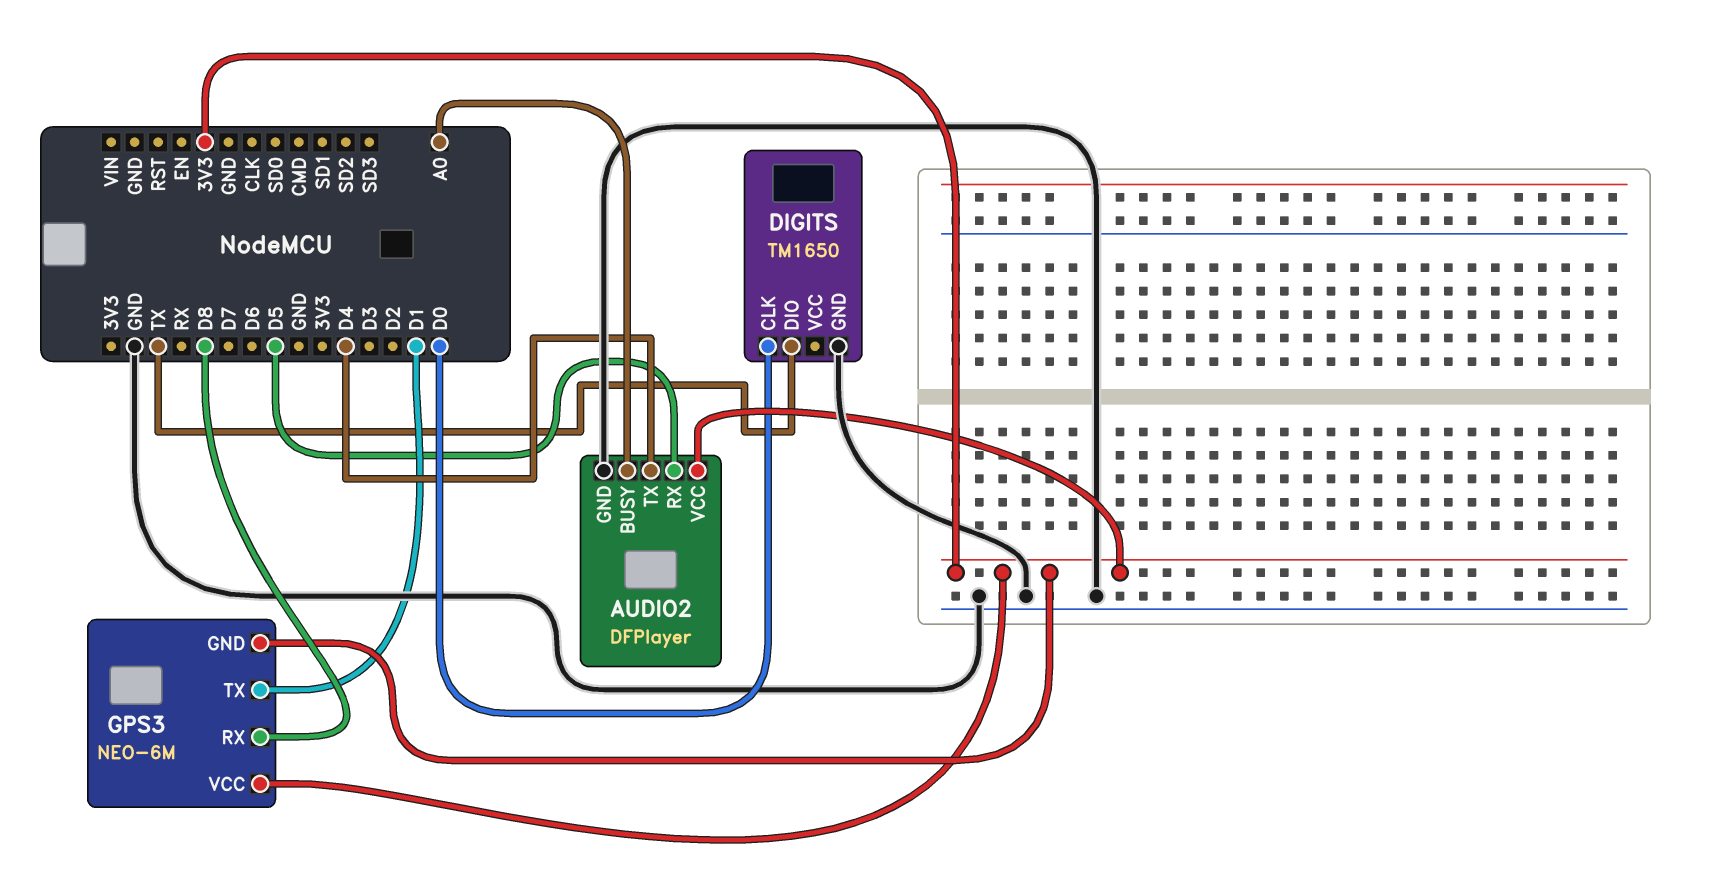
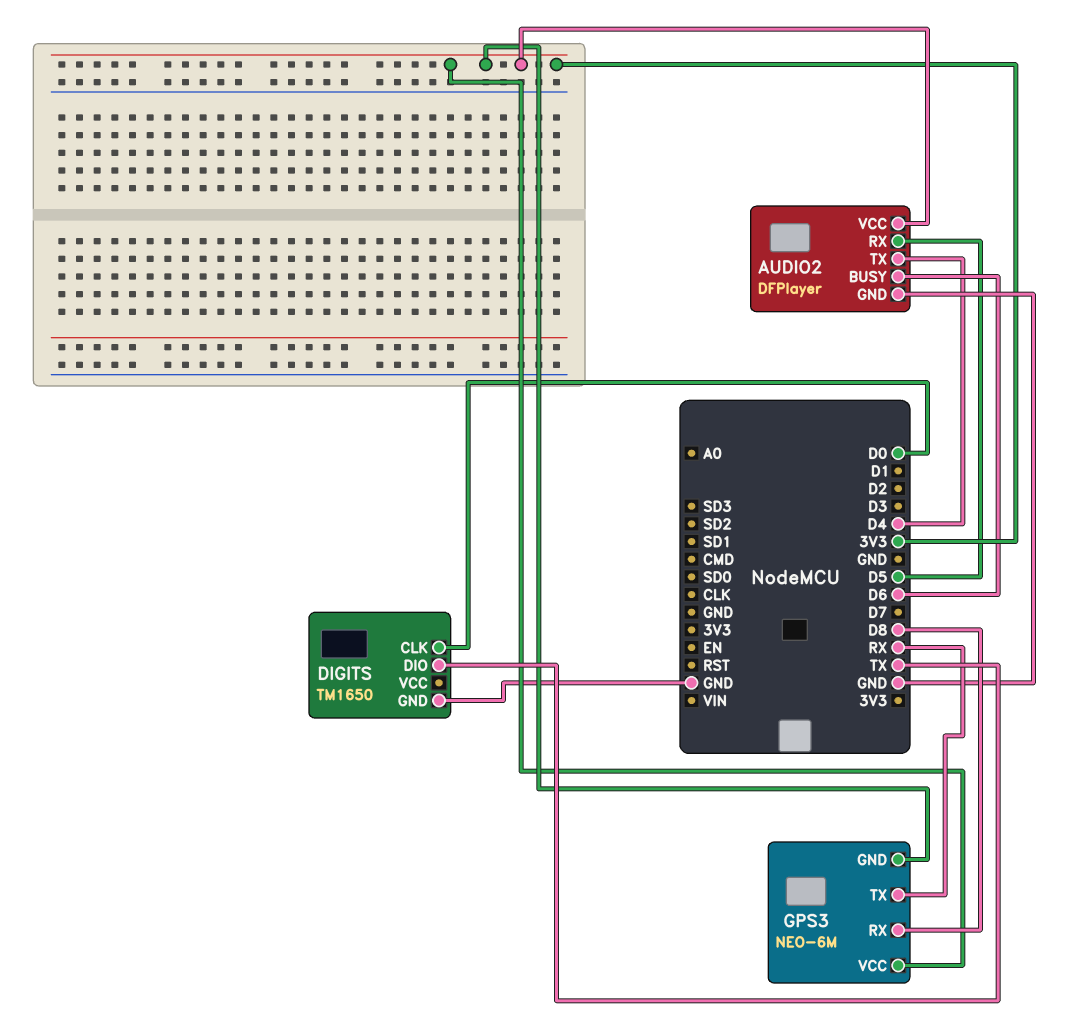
AUDIO2 pin BUSY: A0 -> D6
GPS3 pin TX: D1 -> RX

